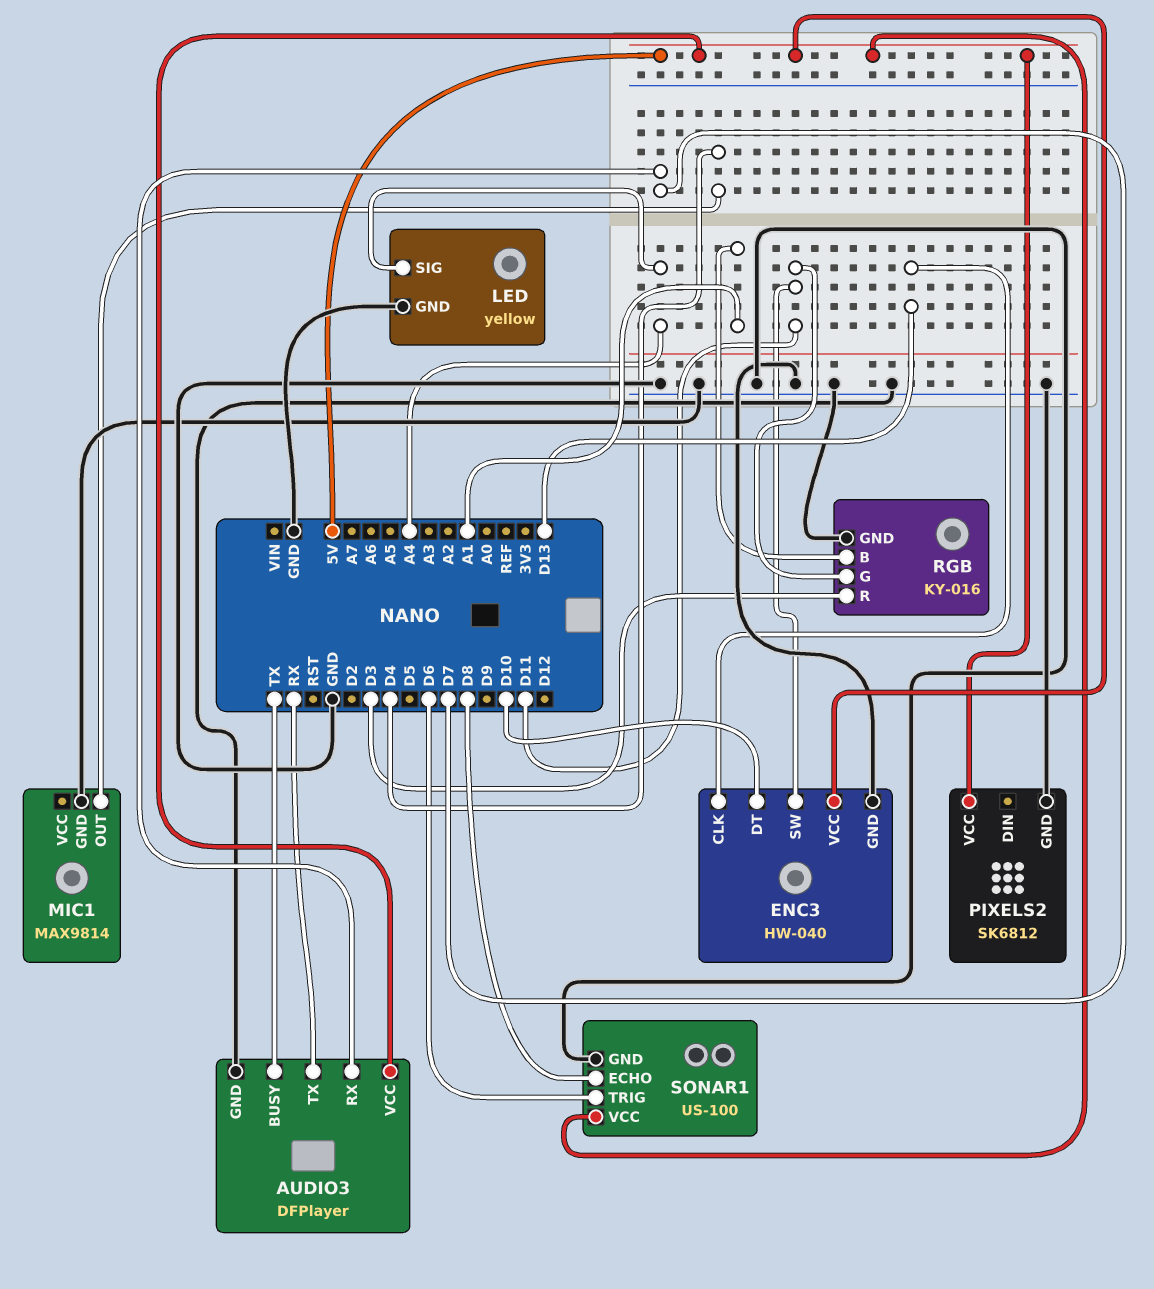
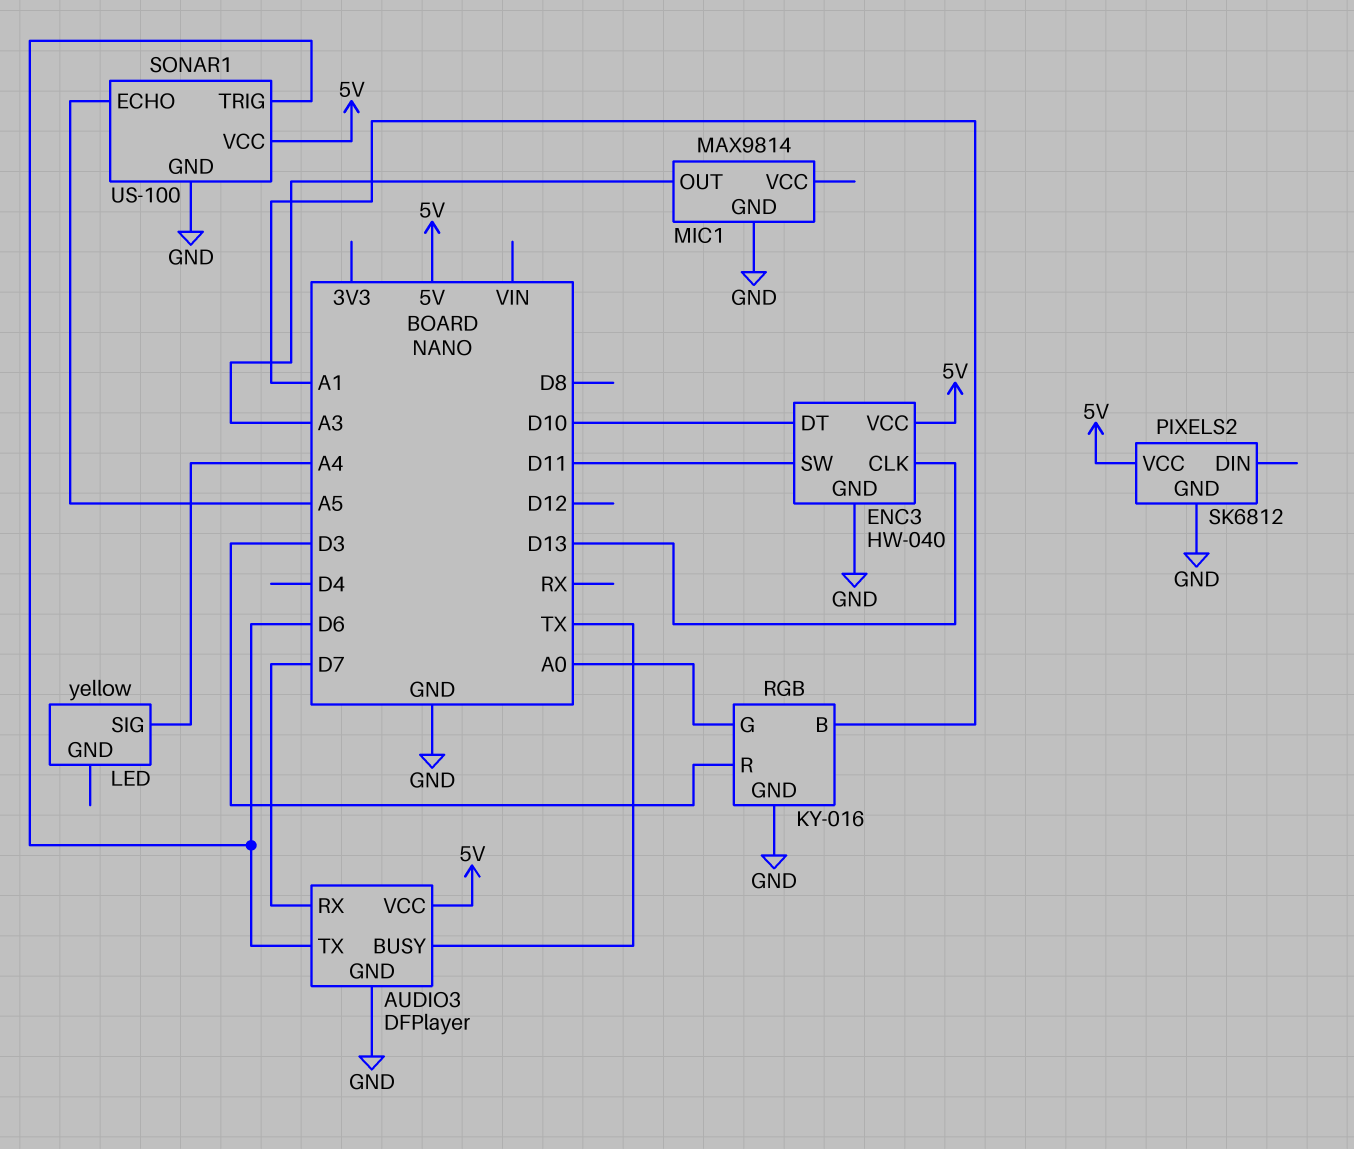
AUDIO3 pin TX: RX -> D6
LED pin GND: GND -> none
MIC1 pin OUT: D4 -> A3
RGB pin G: D11 -> A0
SONAR1 pin ECHO: D8 -> A5

